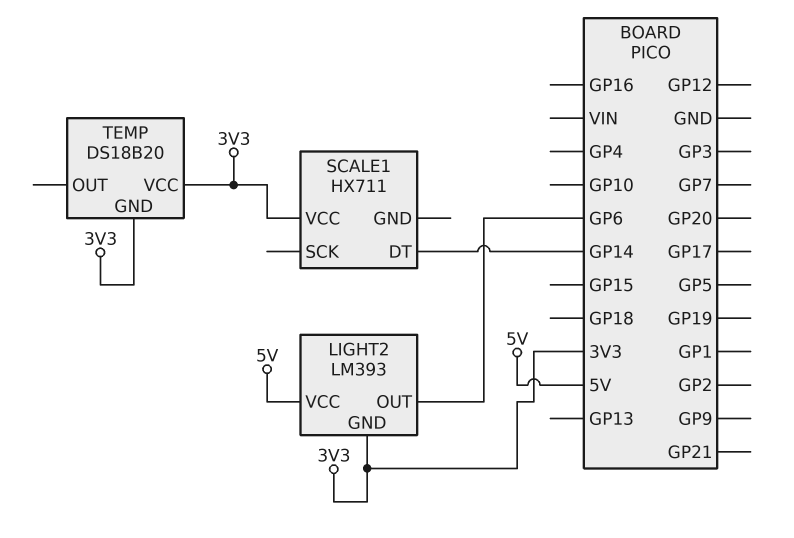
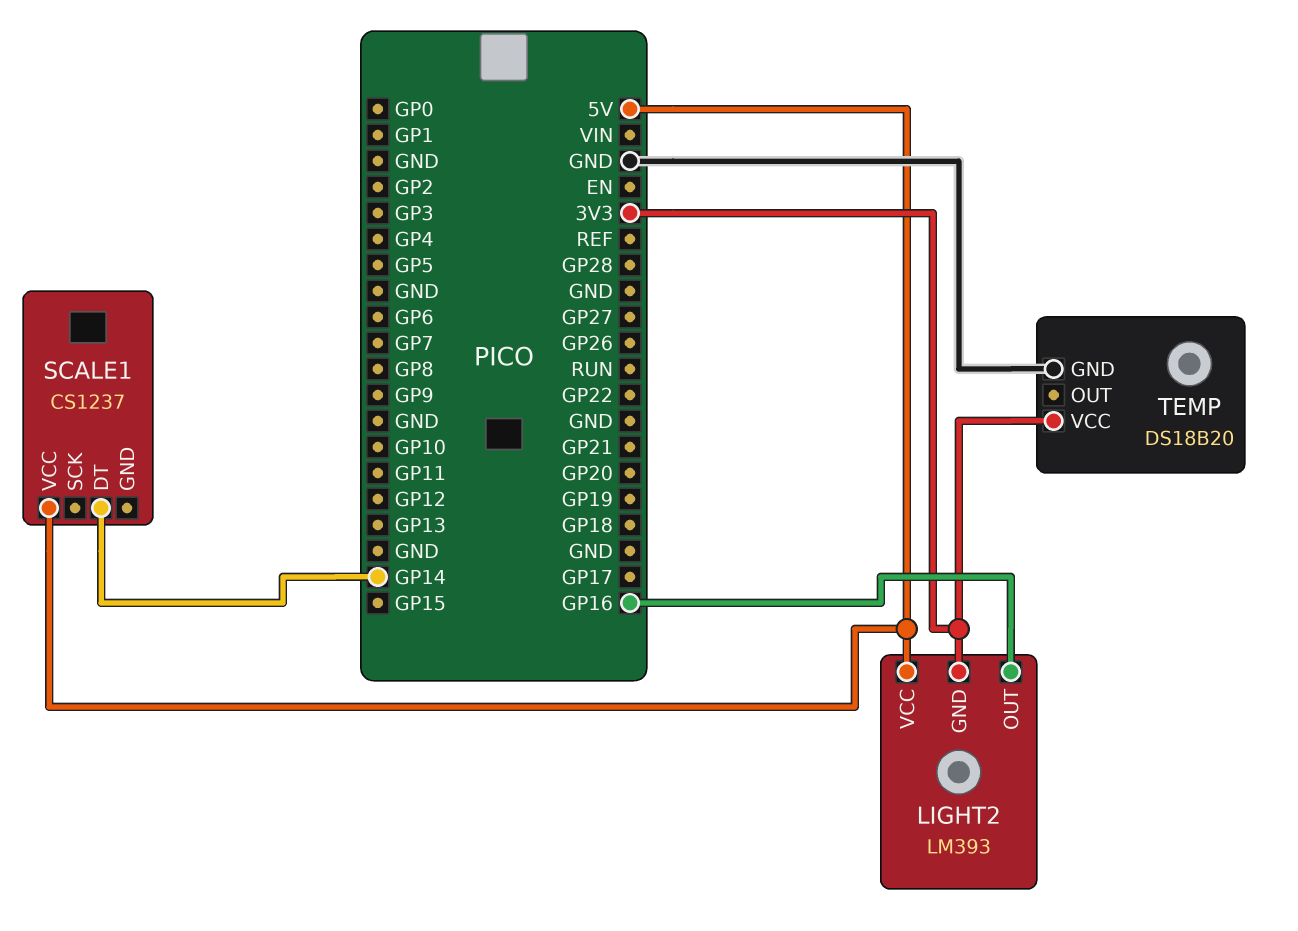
LIGHT2 pin OUT: GP6 -> GP16
SCALE1: HX711 -> CS1237
SCALE1 pin VCC: 3V3 -> 5V
TEMP pin GND: 3V3 -> GND

